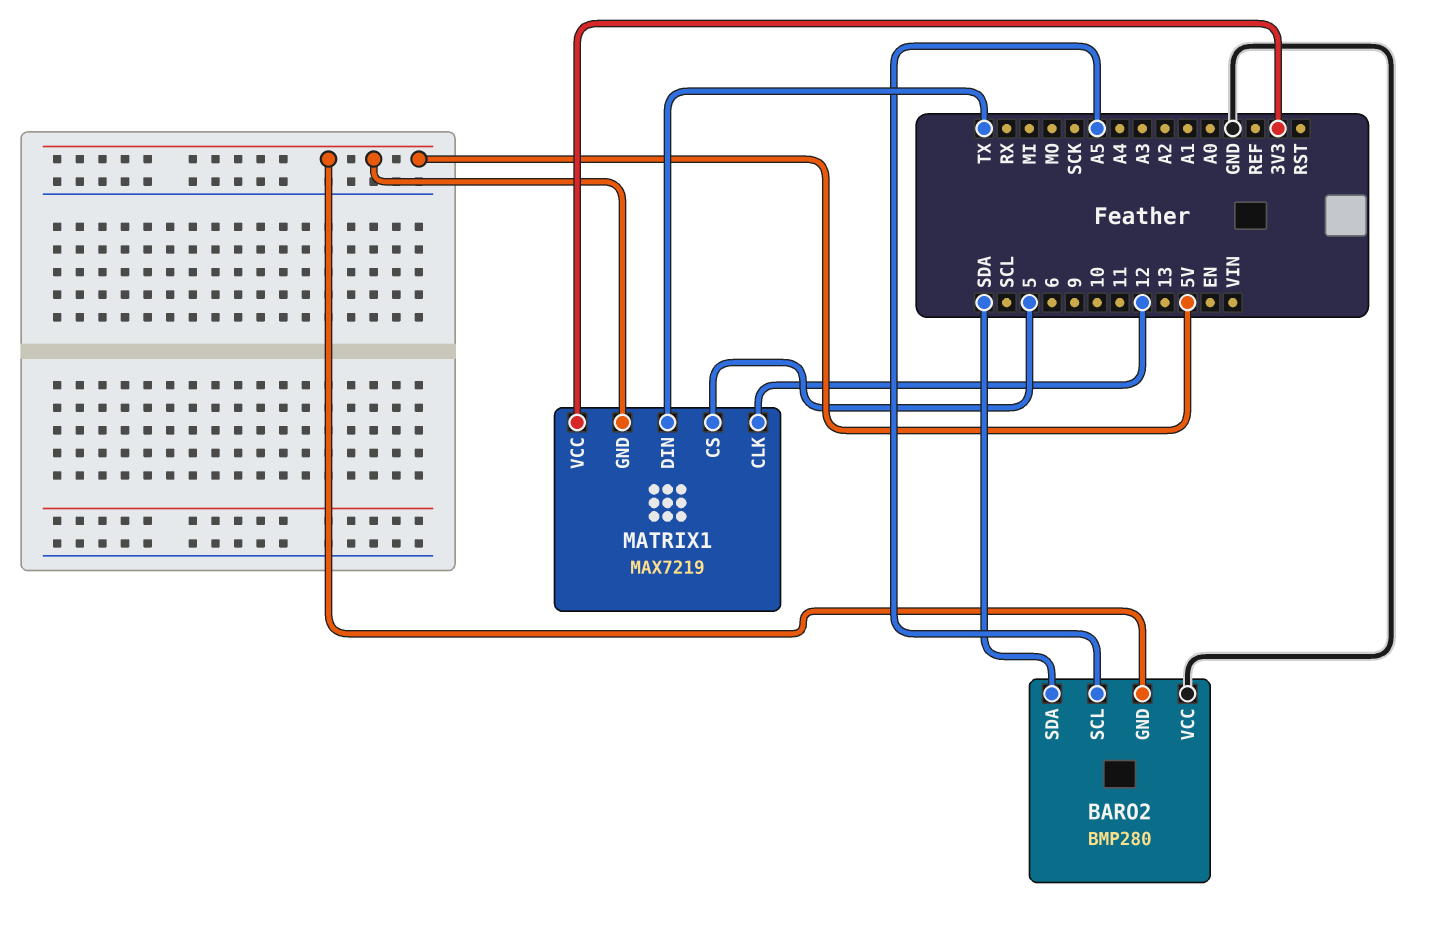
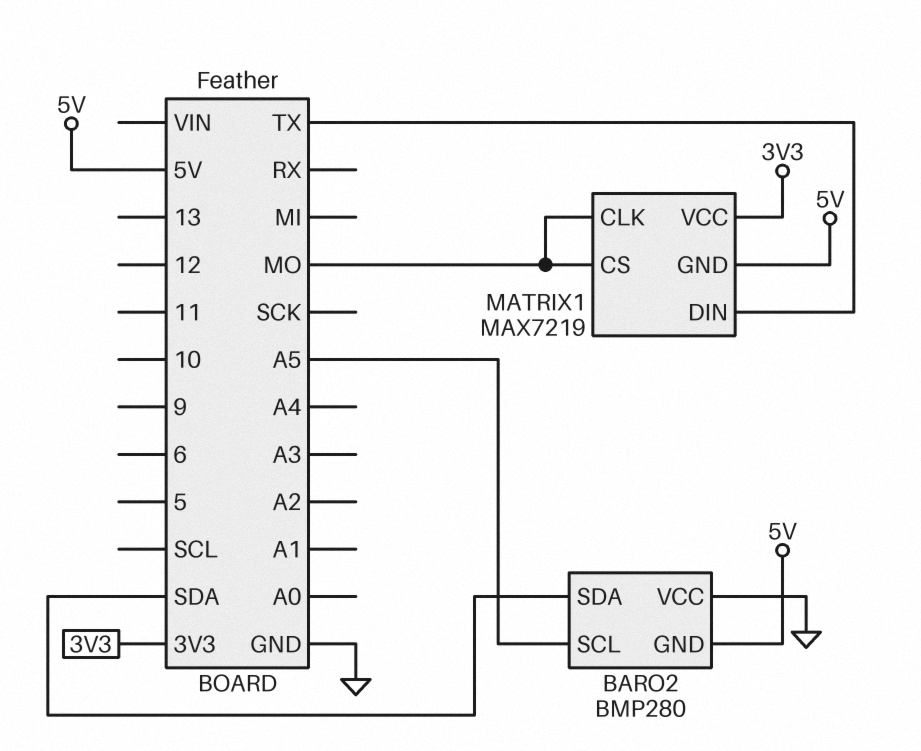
MATRIX1 pin CLK: 12 -> MO
MATRIX1 pin CS: 5 -> MO

